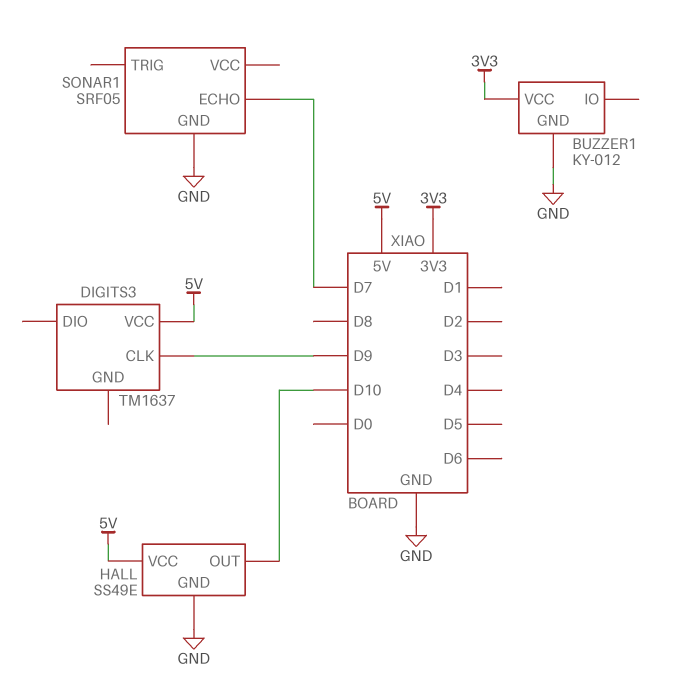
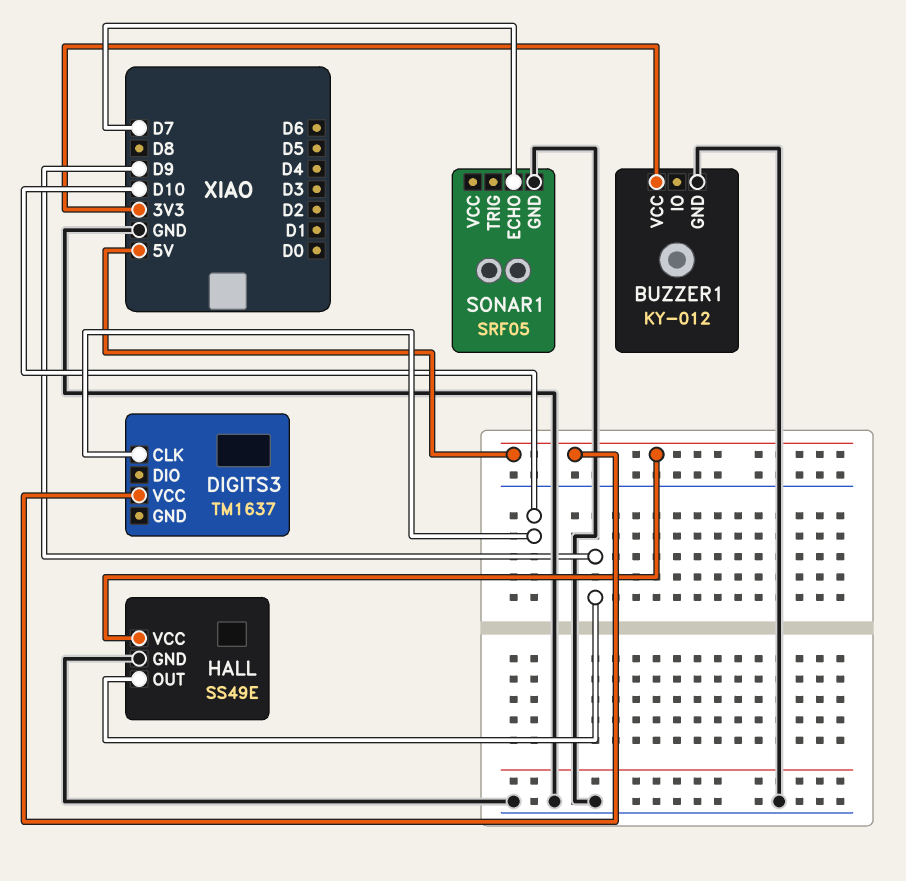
DIGITS3 pin CLK: D9 -> D10
HALL pin OUT: D10 -> D9

